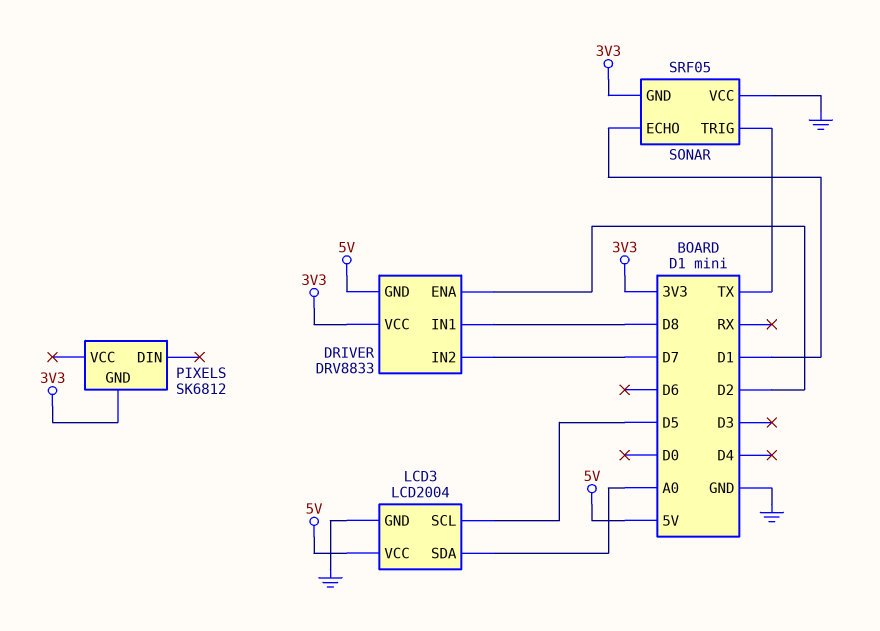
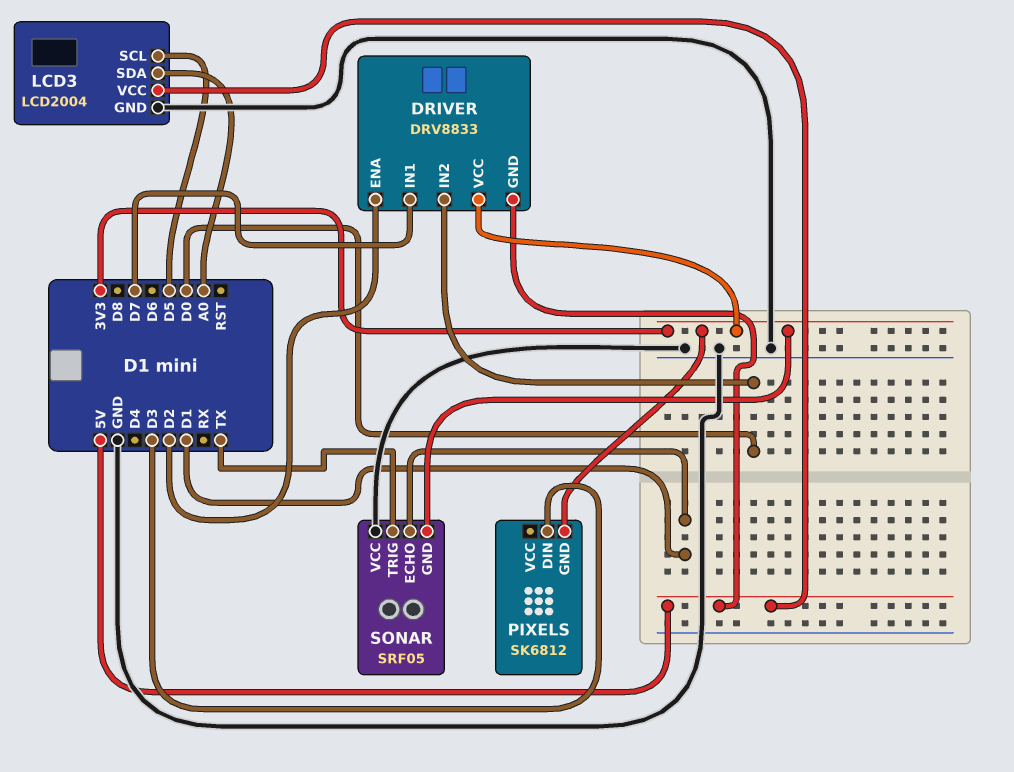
DRIVER pin IN1: D8 -> D7
DRIVER pin IN2: D7 -> D0
PIXELS pin DIN: none -> D3

